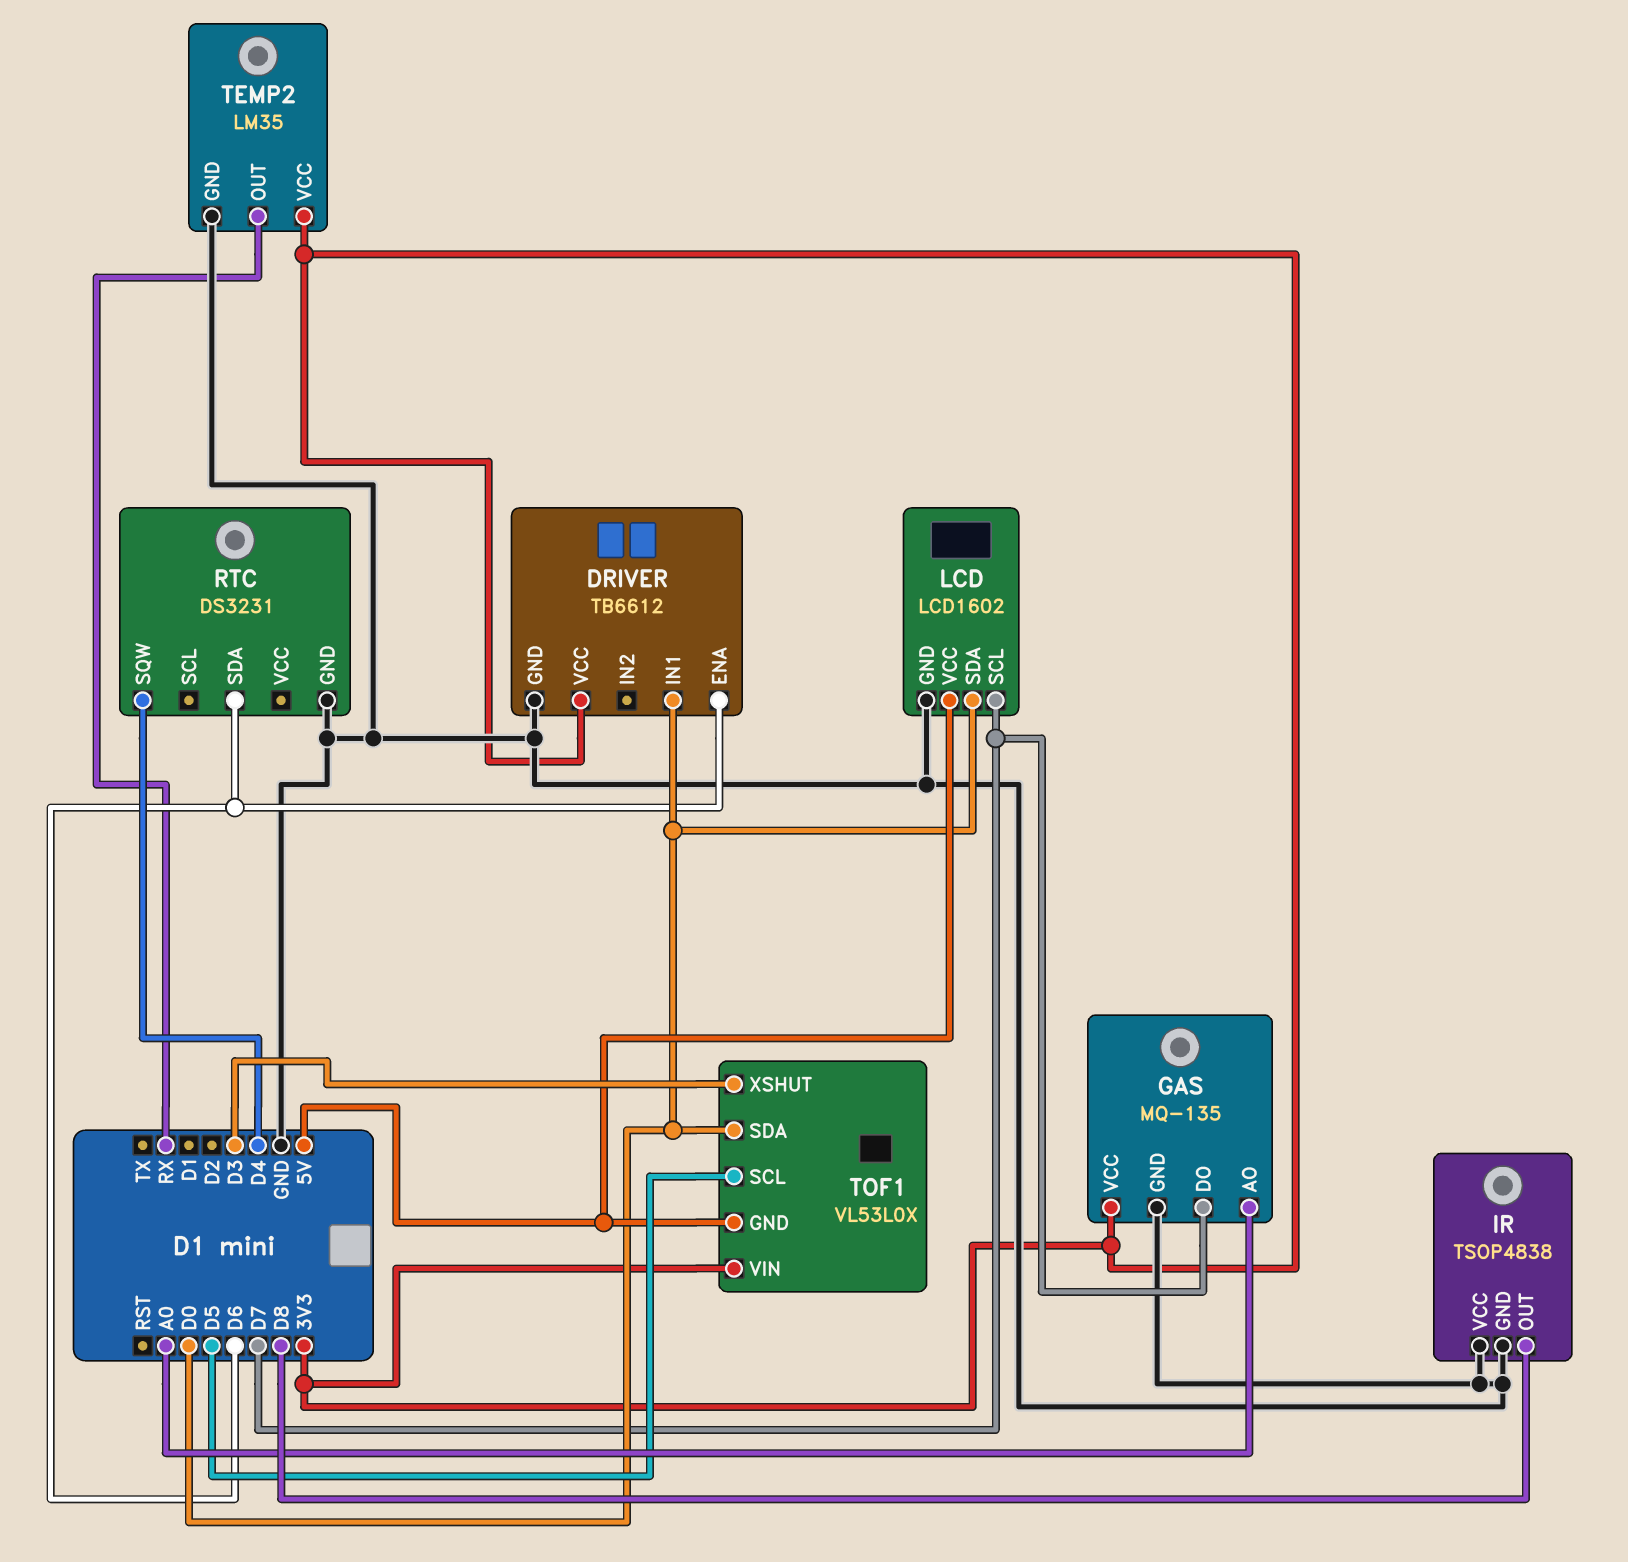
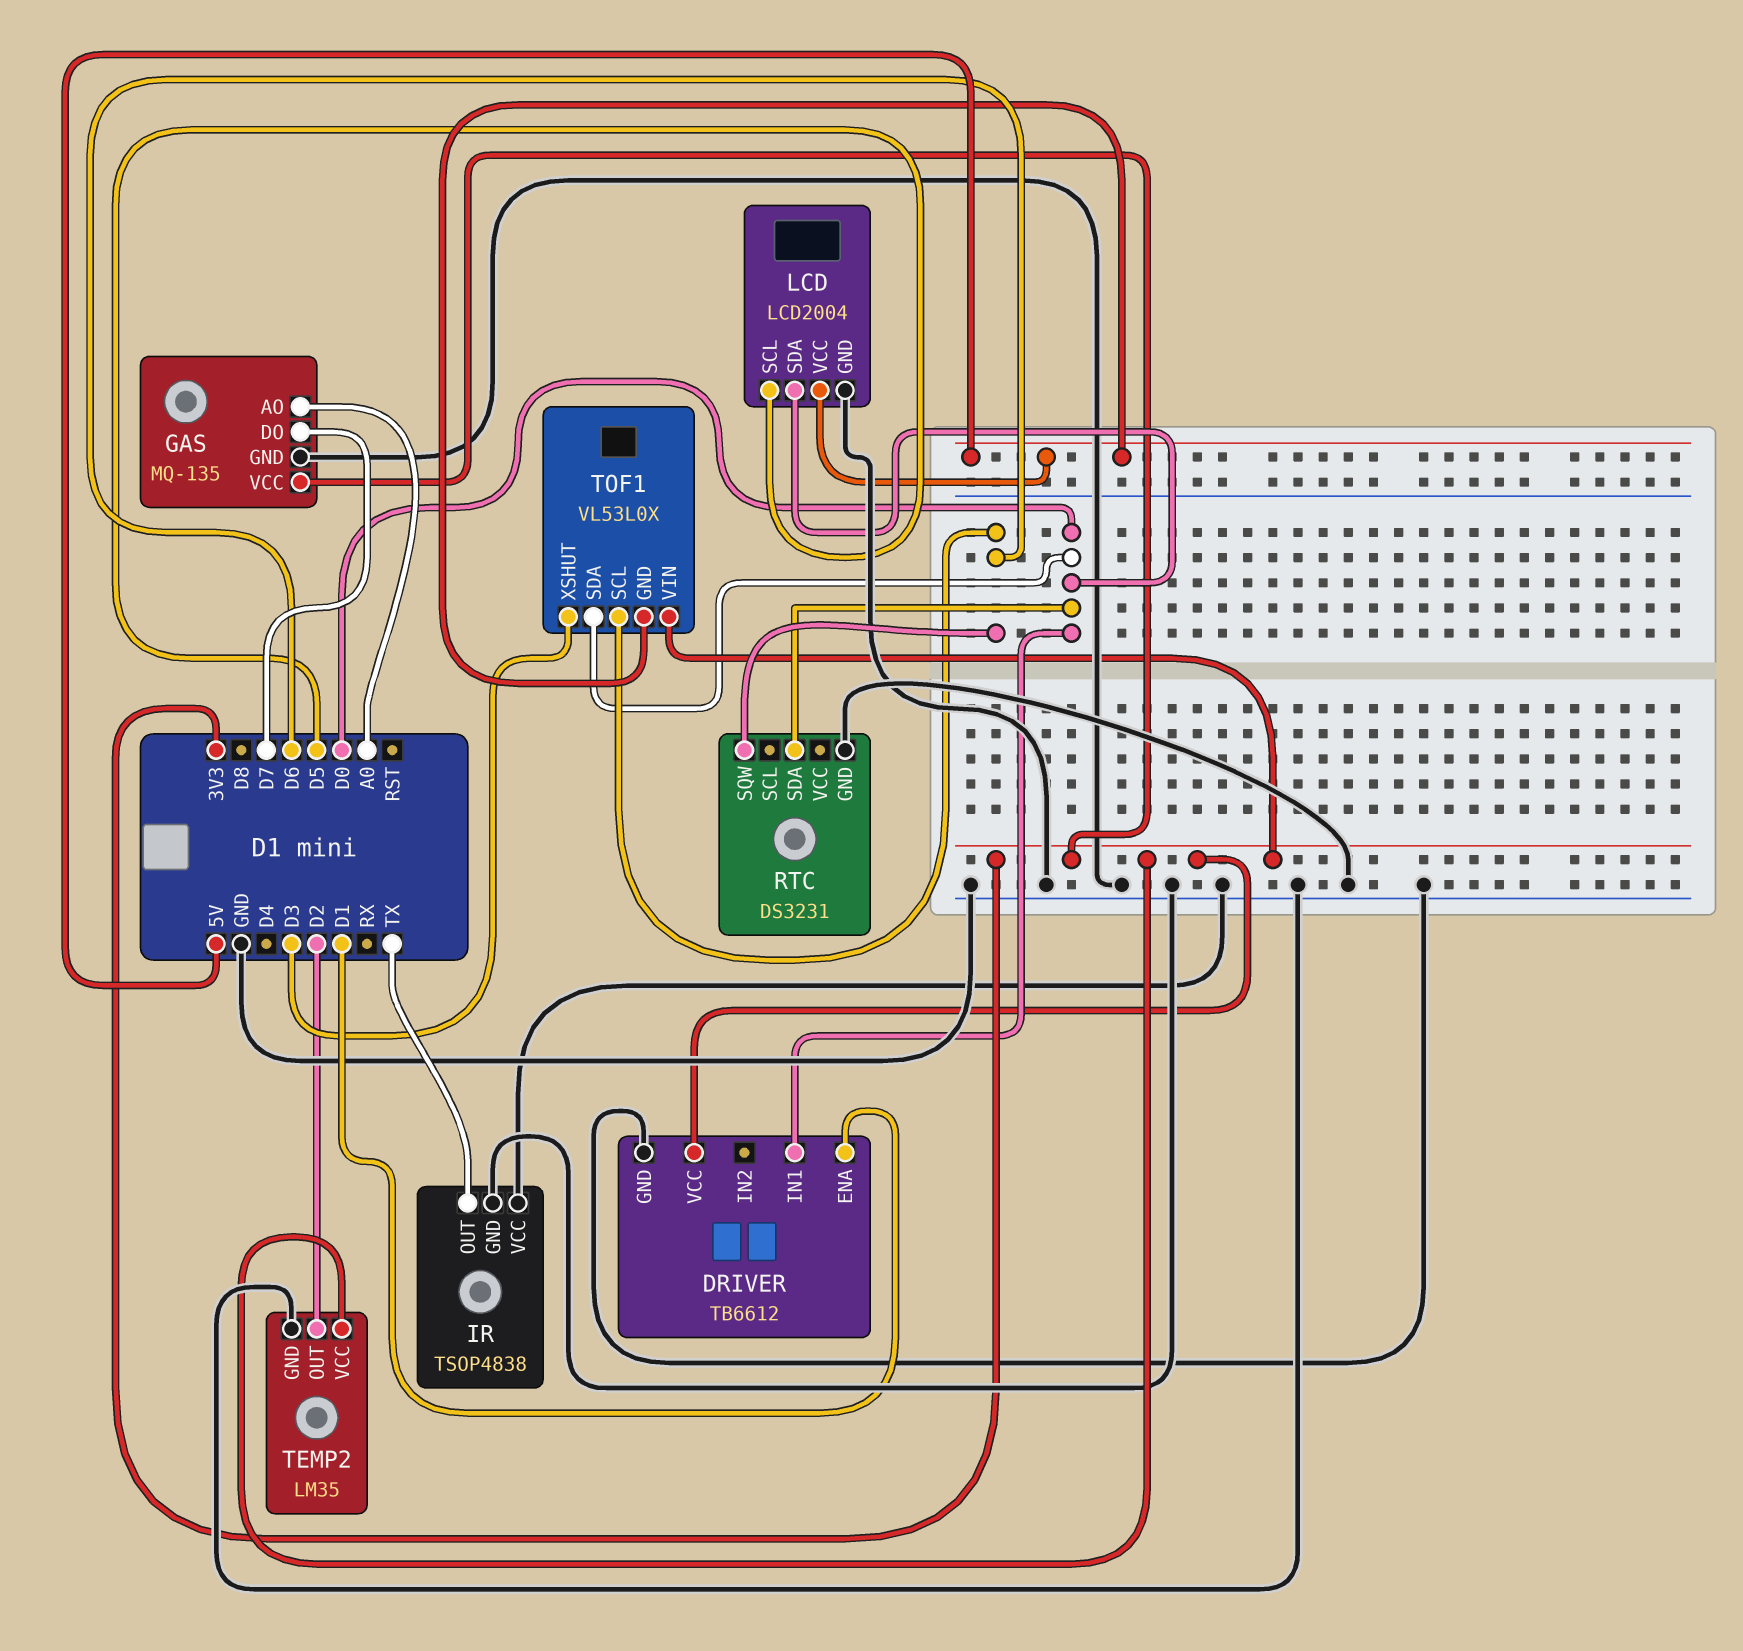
DRIVER pin ENA: D6 -> D1
IR pin OUT: D8 -> TX
LCD: LCD1602 -> LCD2004
LCD pin SCL: D7 -> D5
RTC pin SDA: D6 -> D0
RTC pin SQW: D4 -> D6
TEMP2 pin OUT: RX -> D2
TOF1 pin SCL: D5 -> D6

